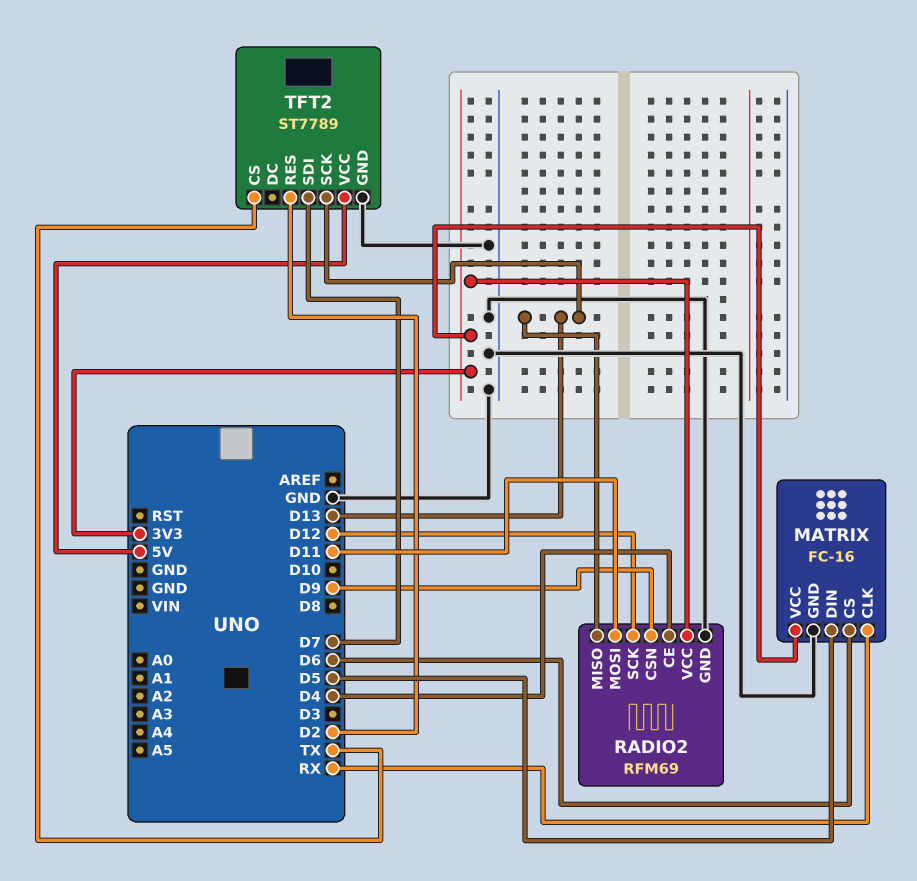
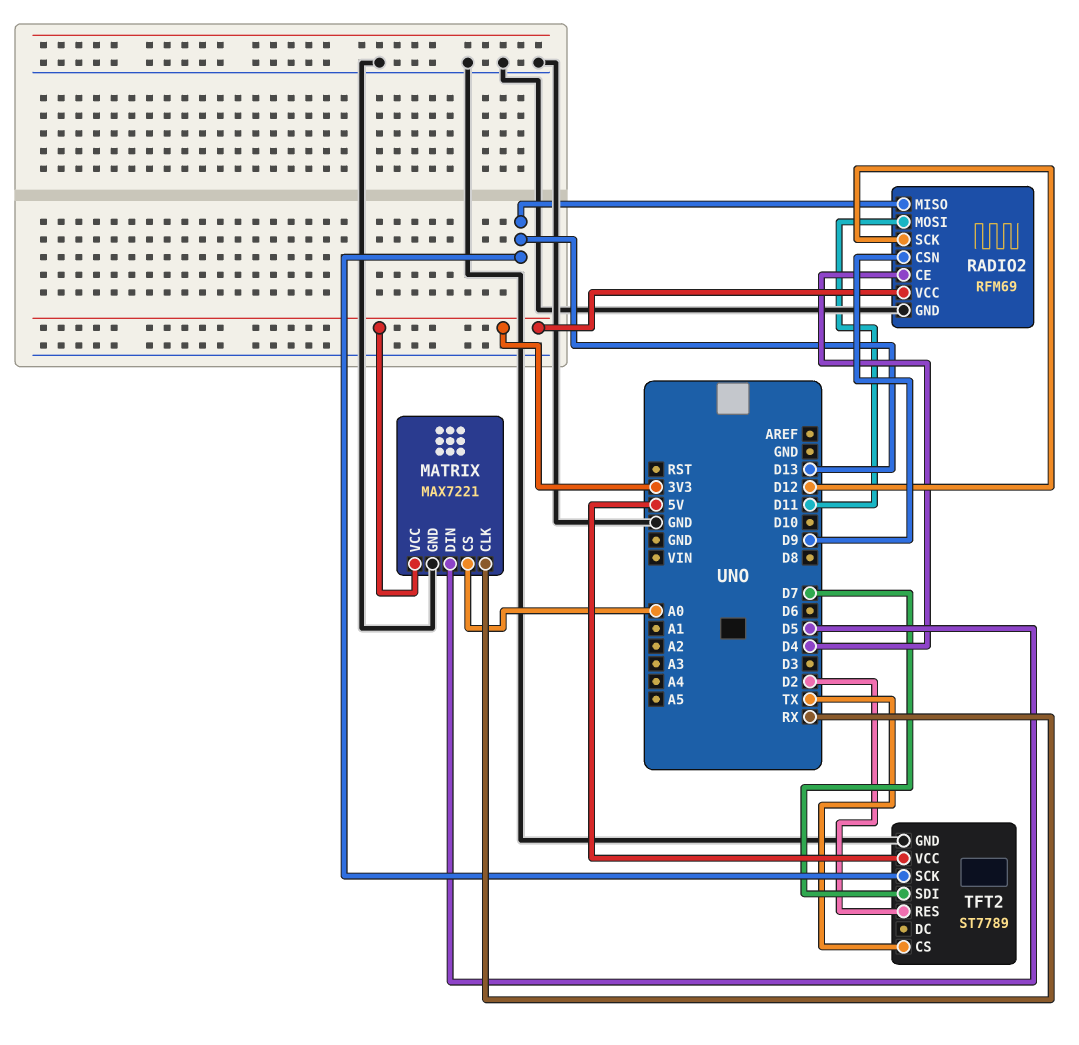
MATRIX: FC-16 -> MAX7221
MATRIX pin CS: D6 -> A0

